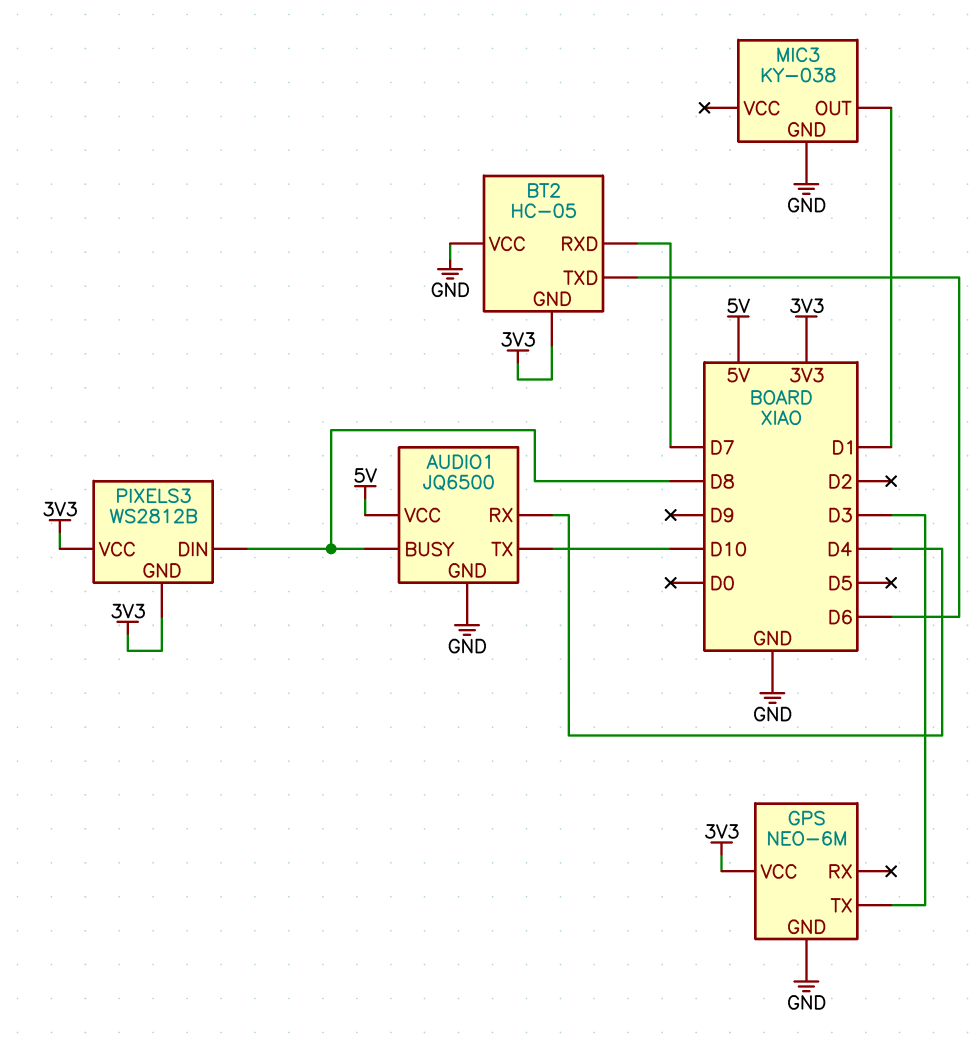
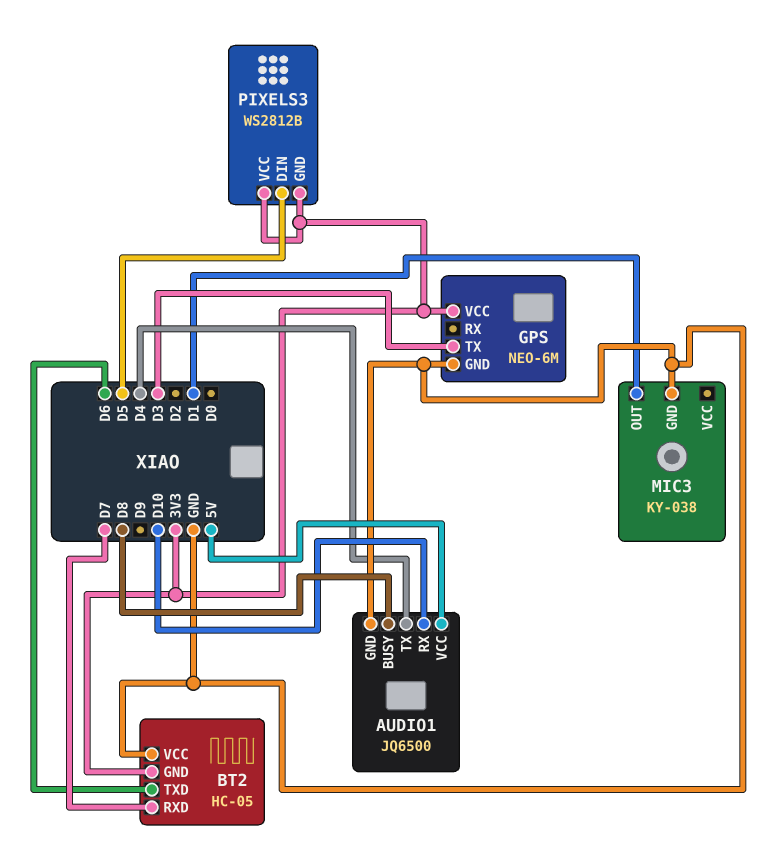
AUDIO1 pin RX: D4 -> D10
AUDIO1 pin TX: D10 -> D4
PIXELS3 pin DIN: D8 -> D5

